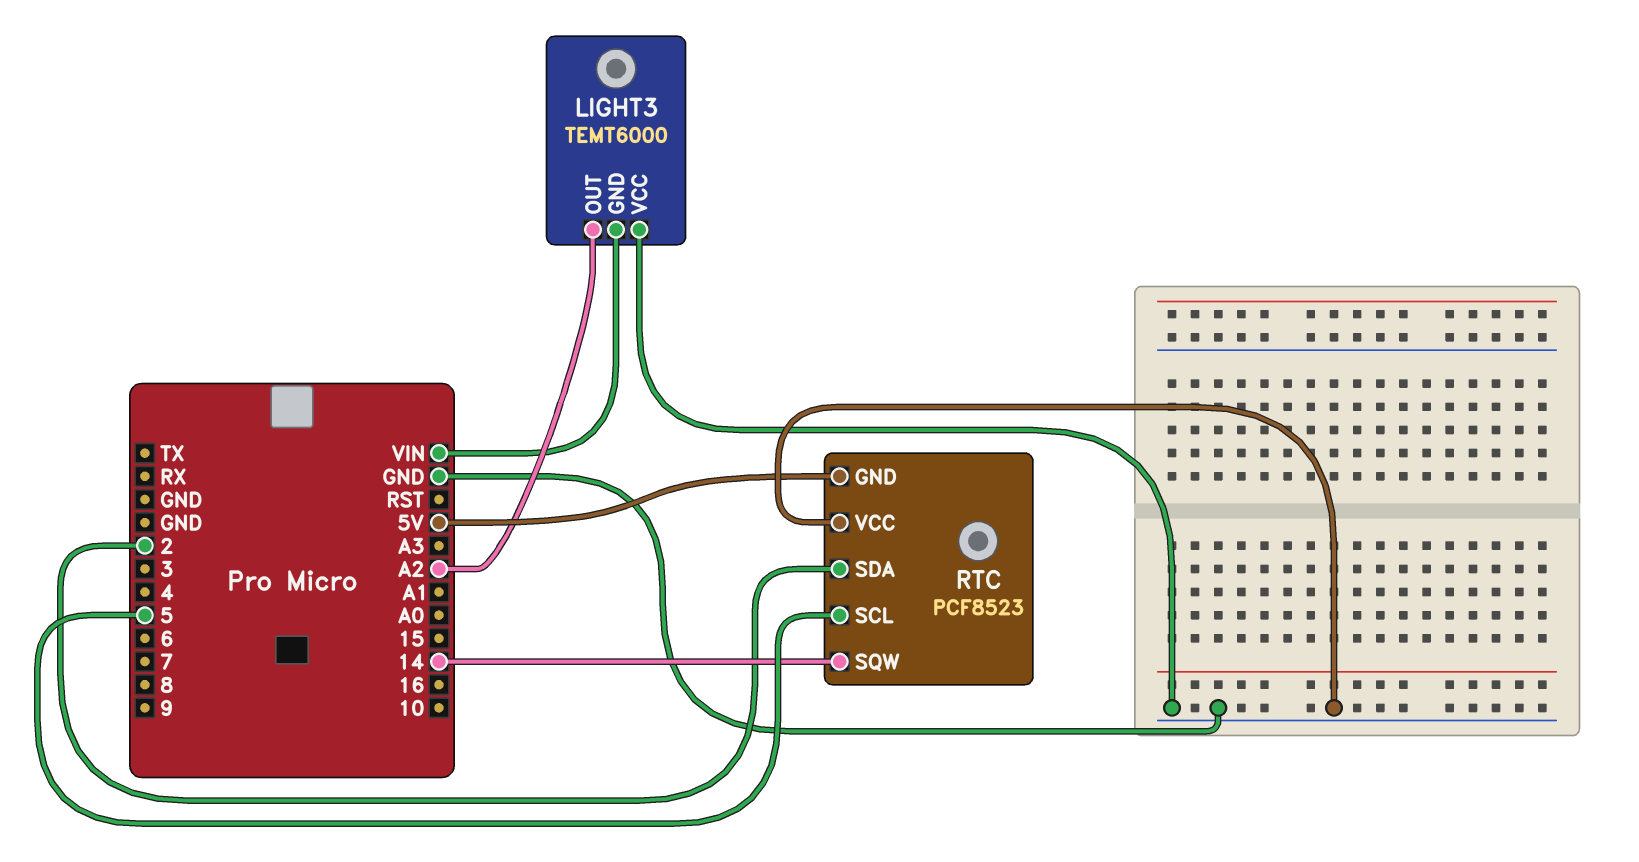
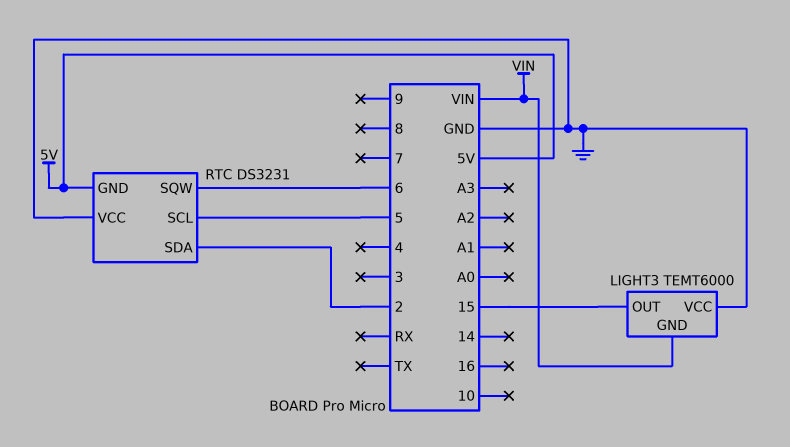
LIGHT3 pin OUT: A2 -> 15
RTC: PCF8523 -> DS3231
RTC pin SQW: 14 -> 6

